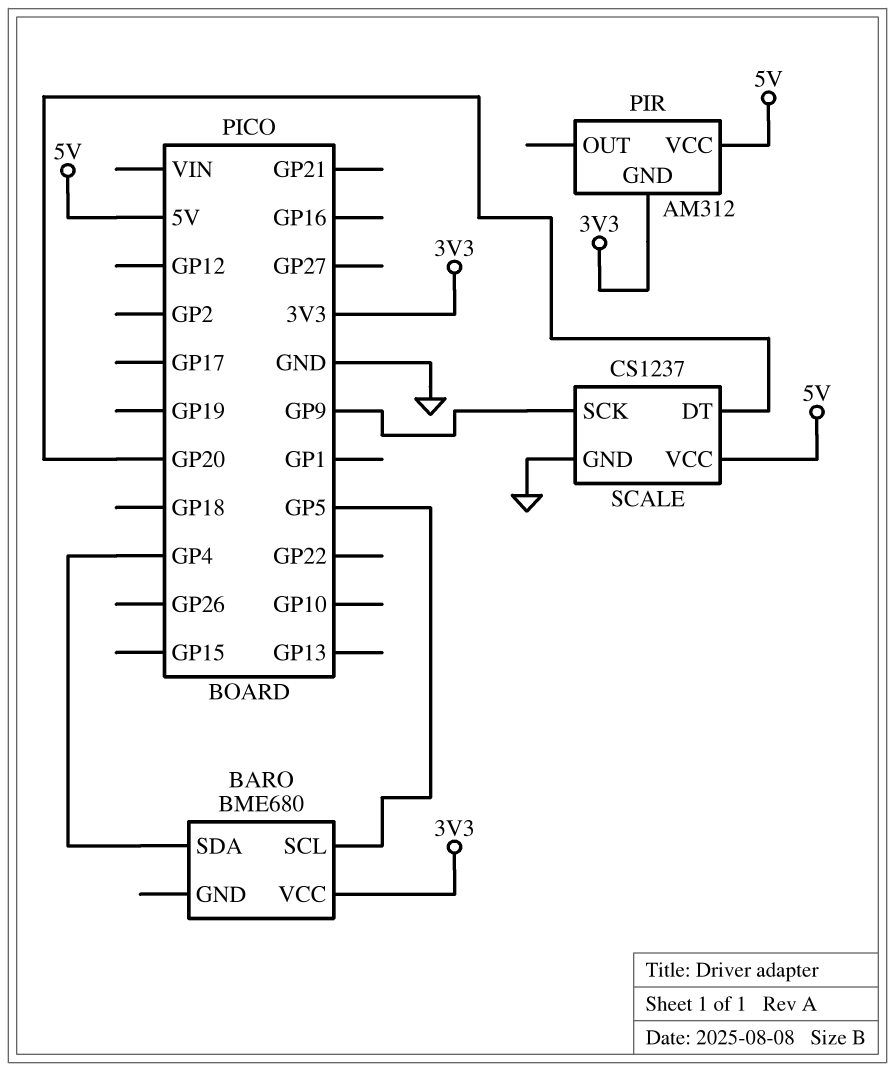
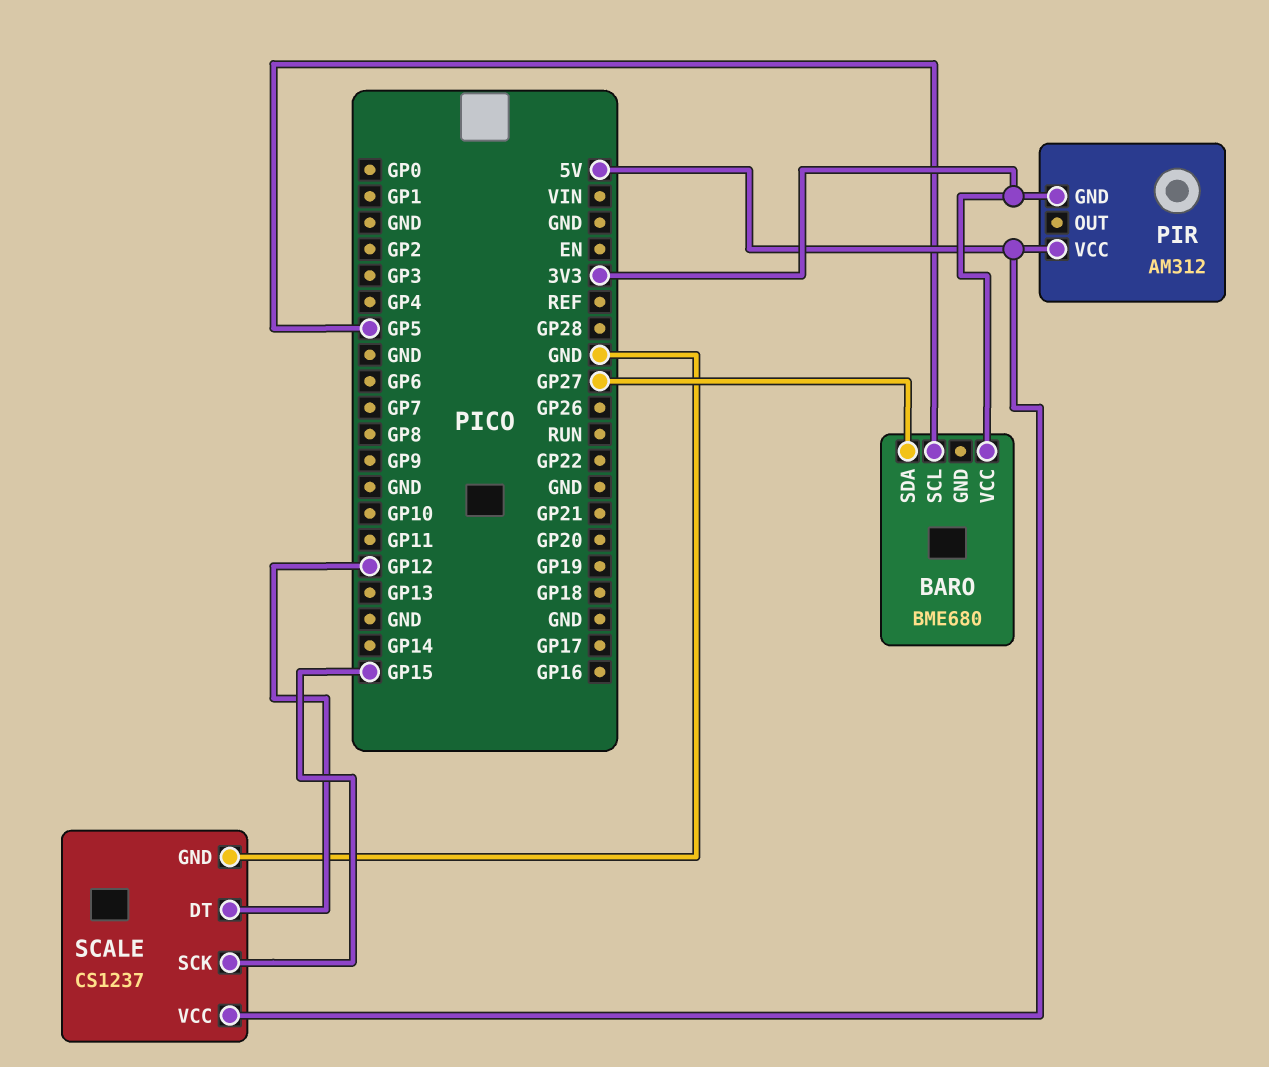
BARO pin SDA: GP4 -> GP27
SCALE pin DT: GP20 -> GP12
SCALE pin SCK: GP9 -> GP15

